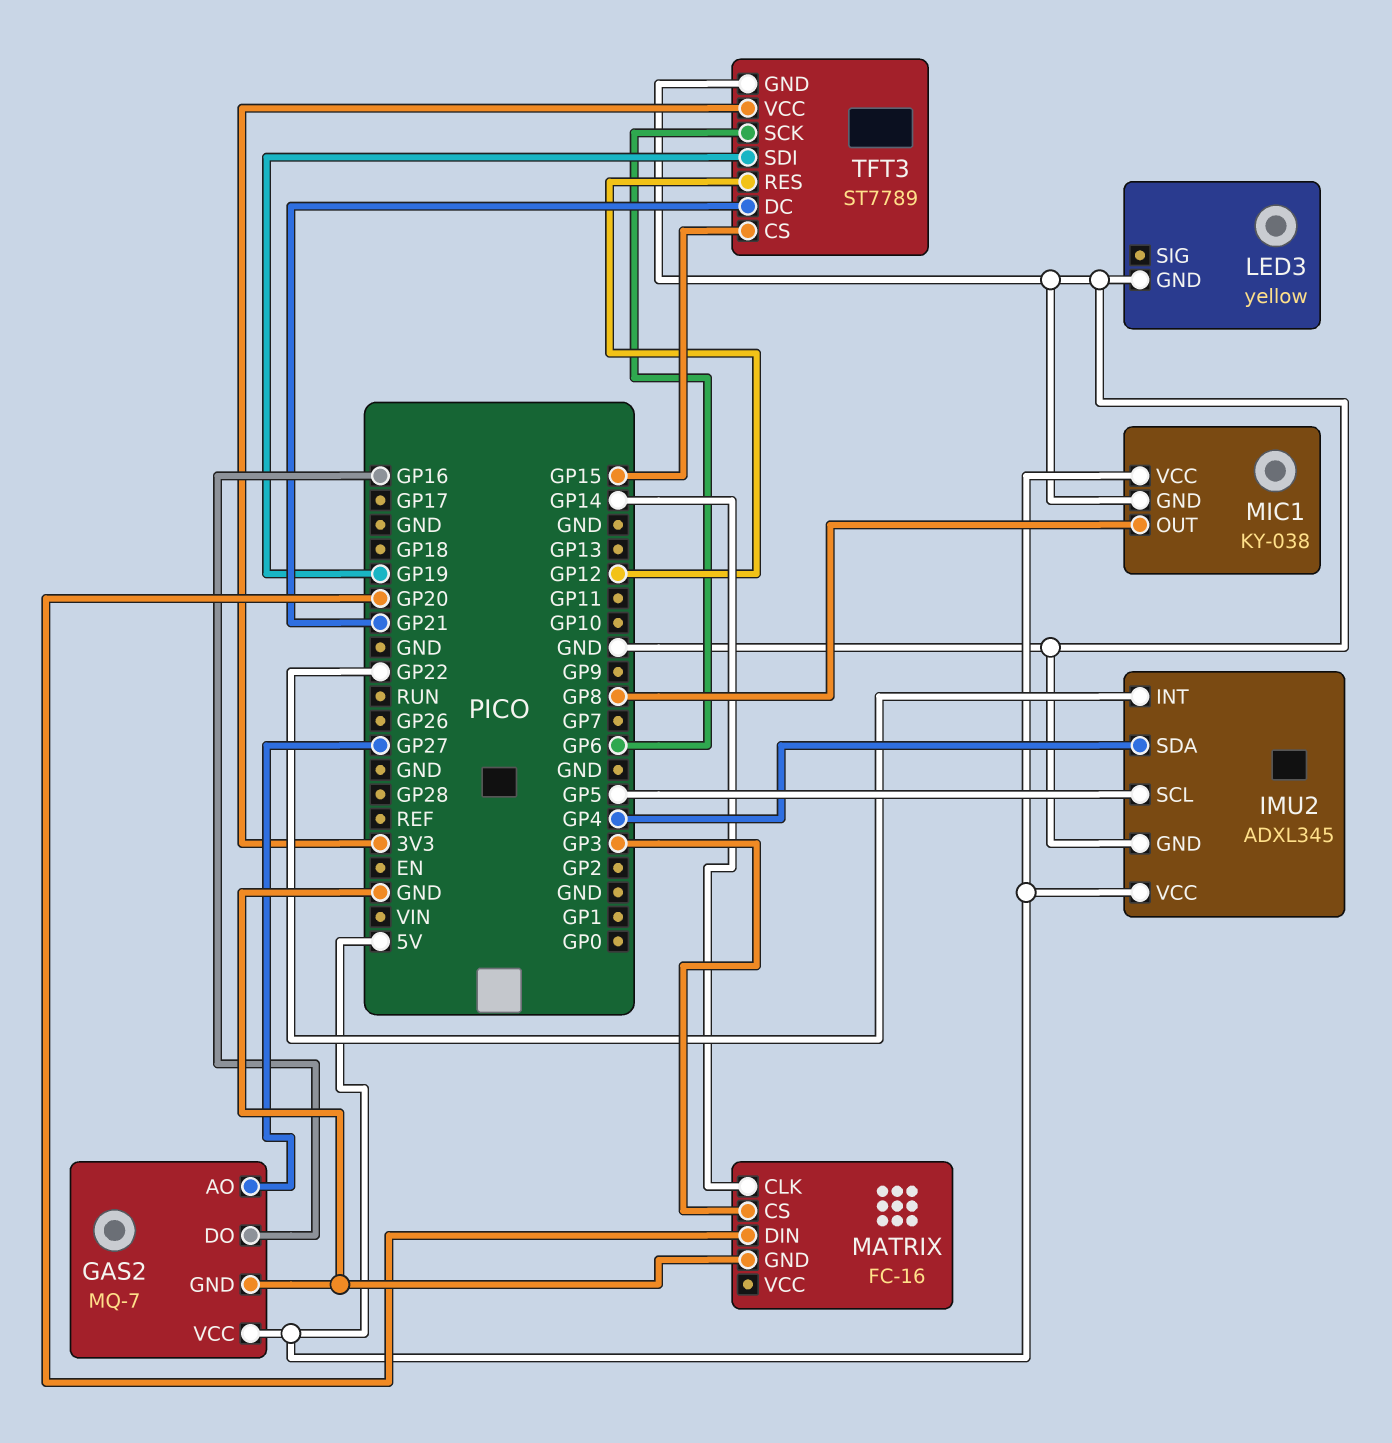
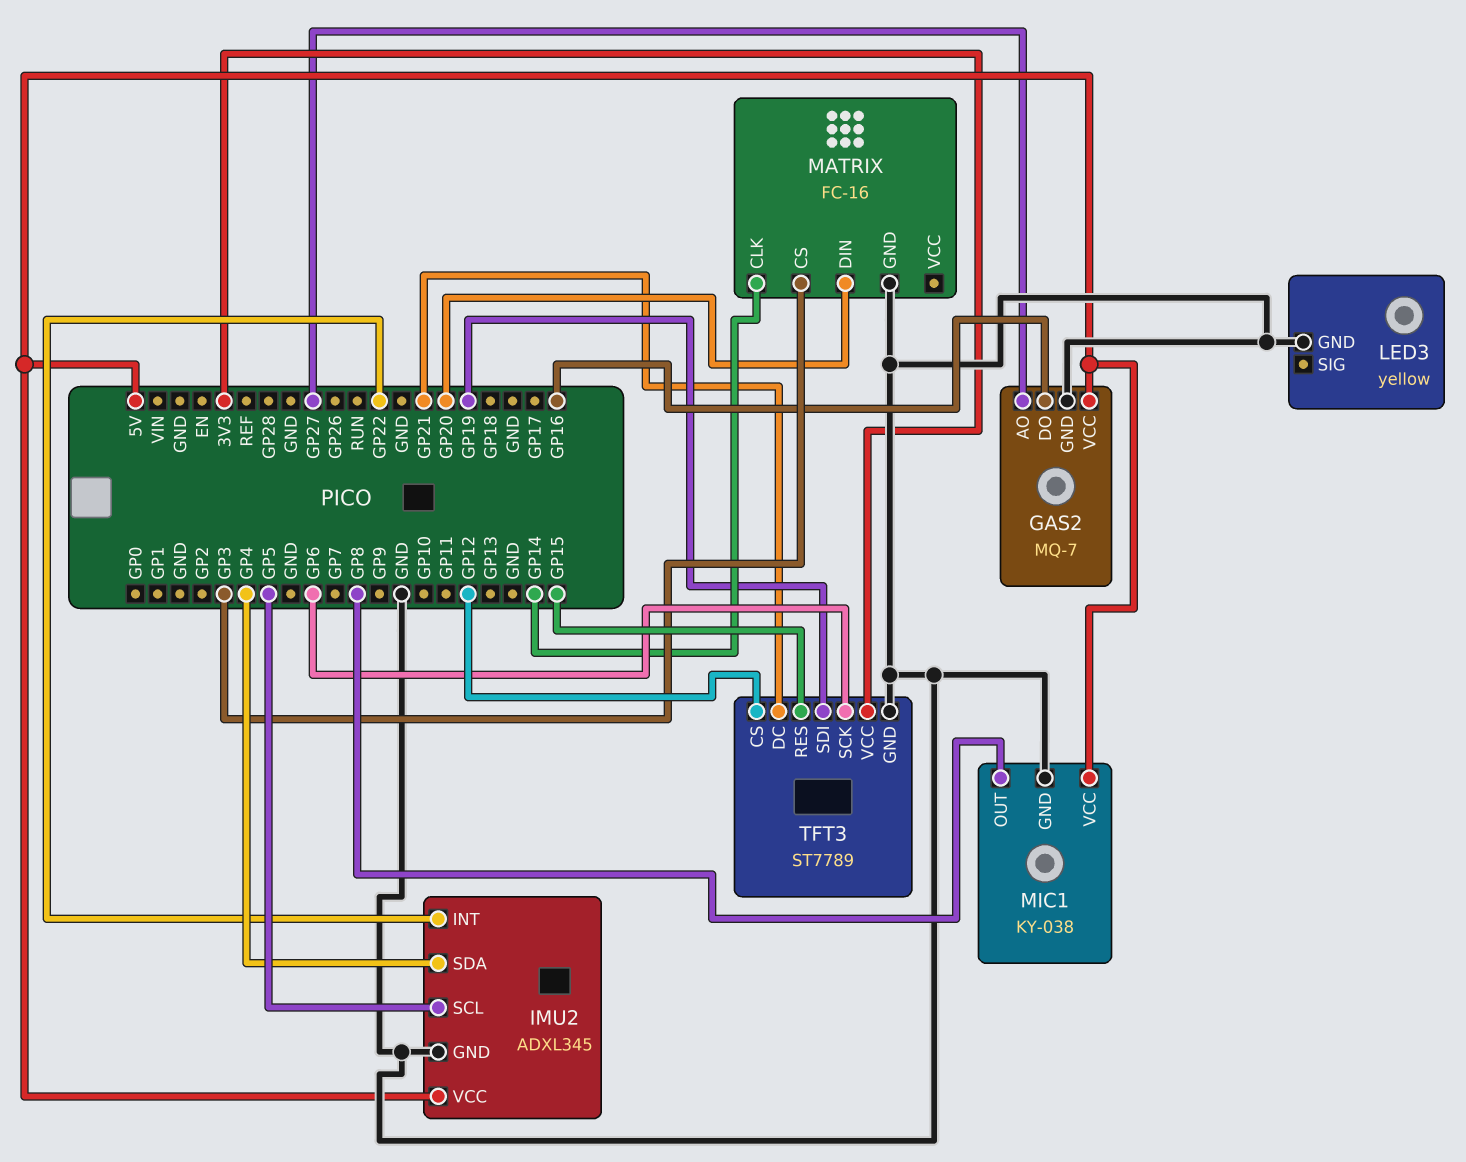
TFT3 pin CS: GP15 -> GP12
TFT3 pin RES: GP12 -> GP15

